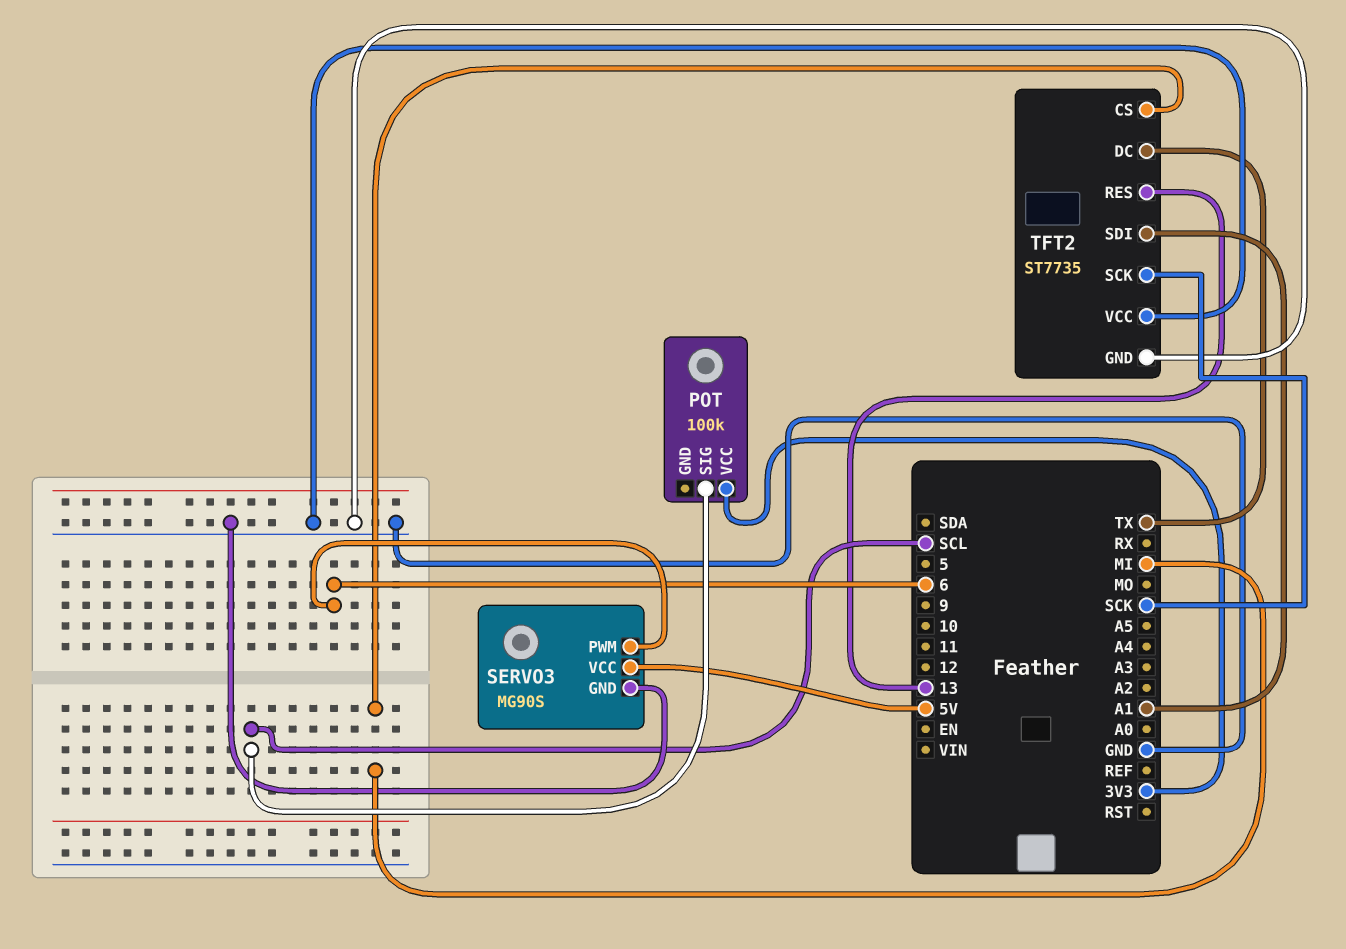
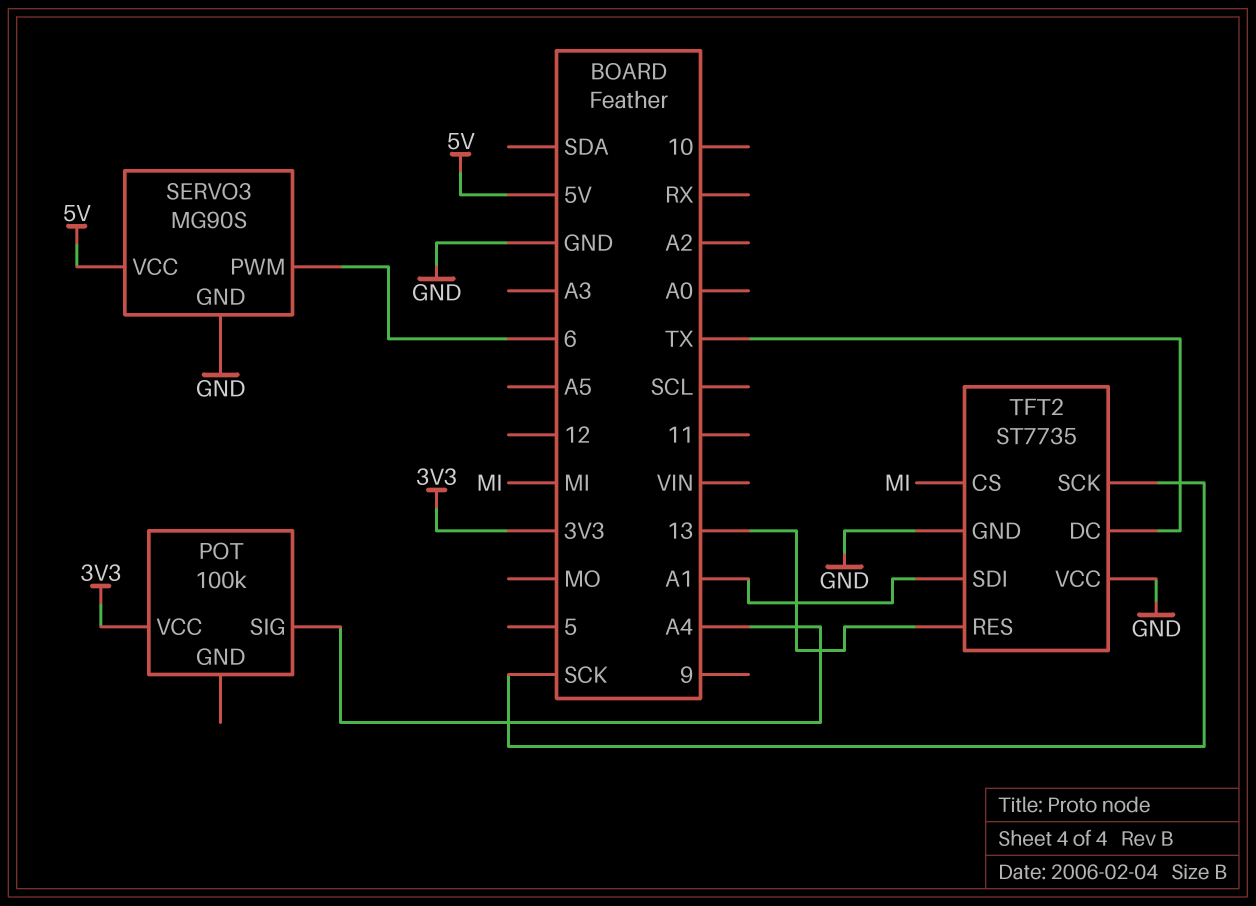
POT pin SIG: SCL -> A4

